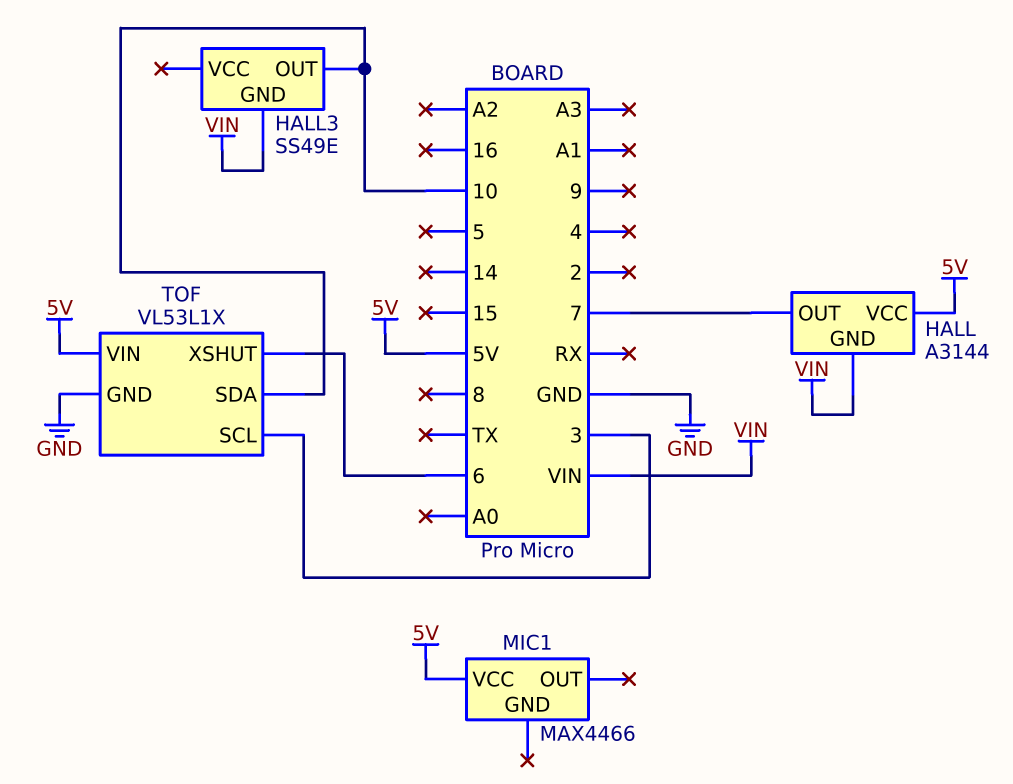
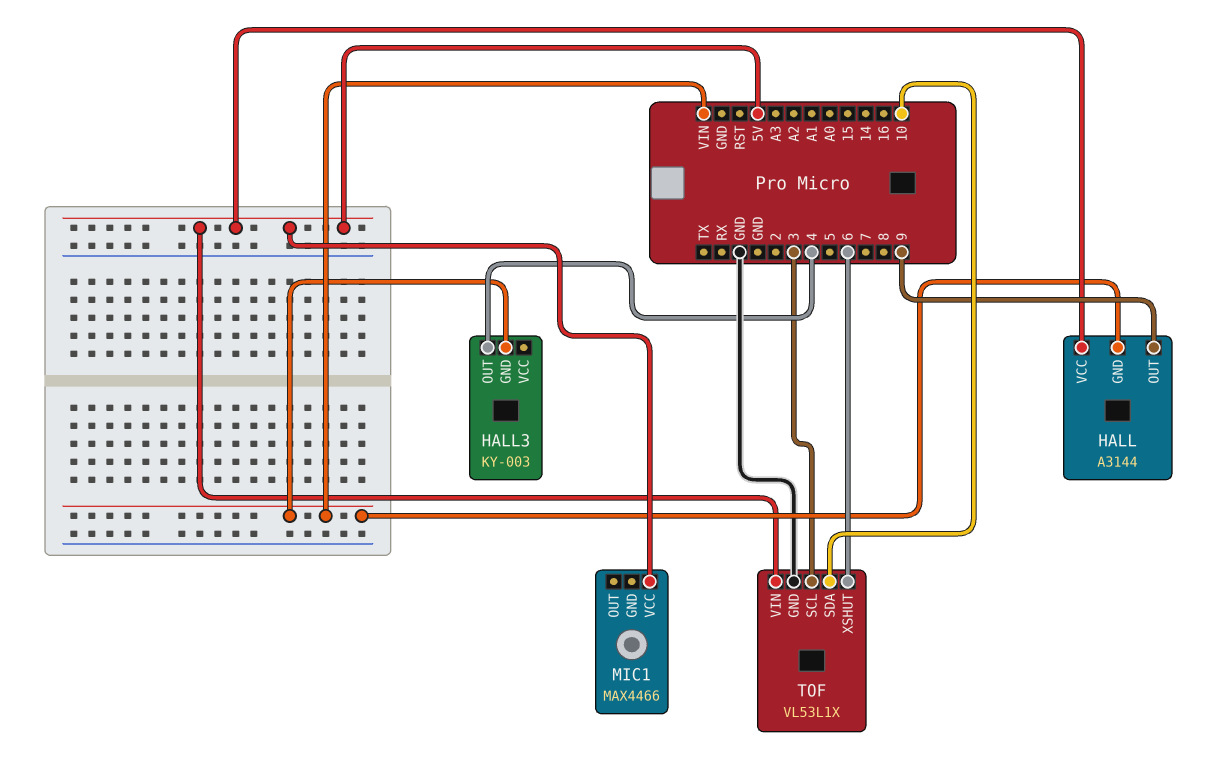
HALL pin OUT: 7 -> 9
HALL3: SS49E -> KY-003
HALL3 pin OUT: 10 -> 4

